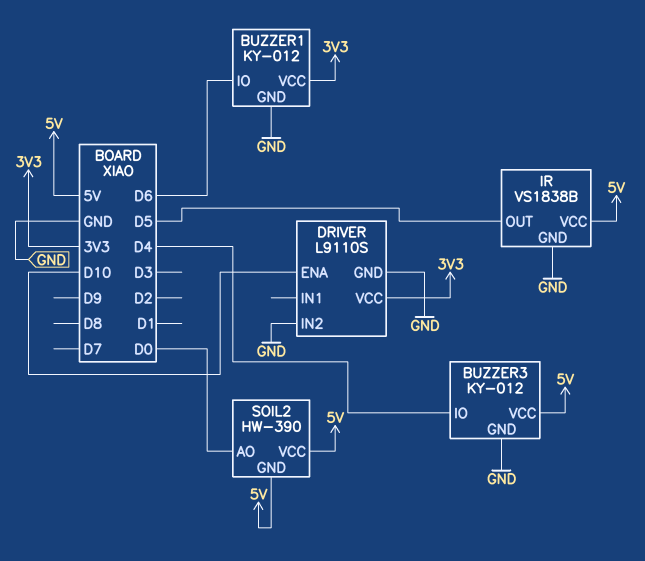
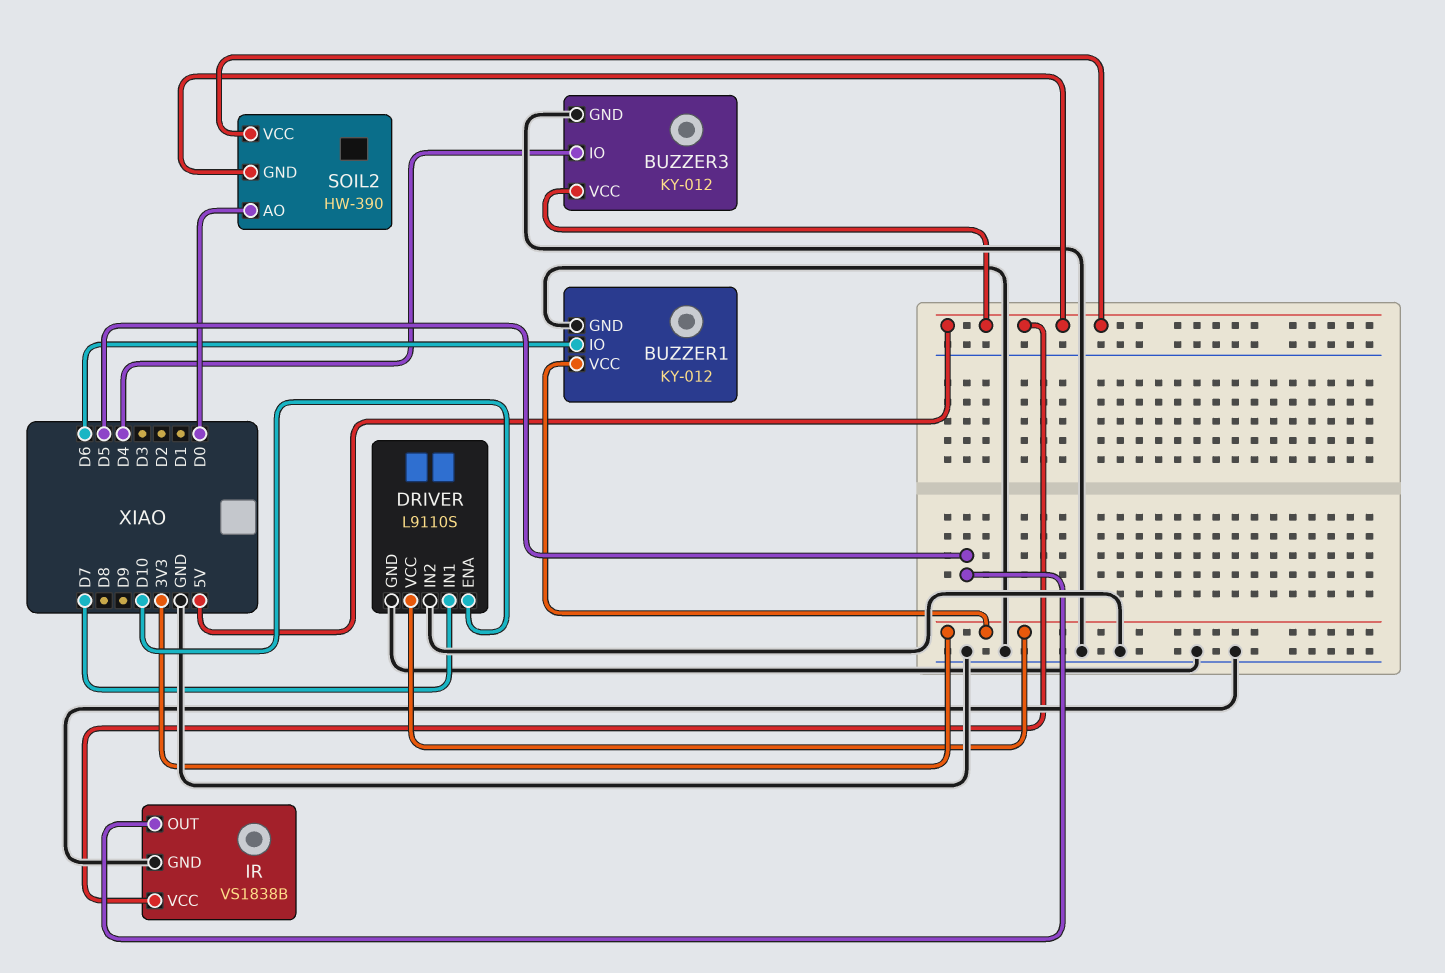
DRIVER pin IN1: none -> D7

